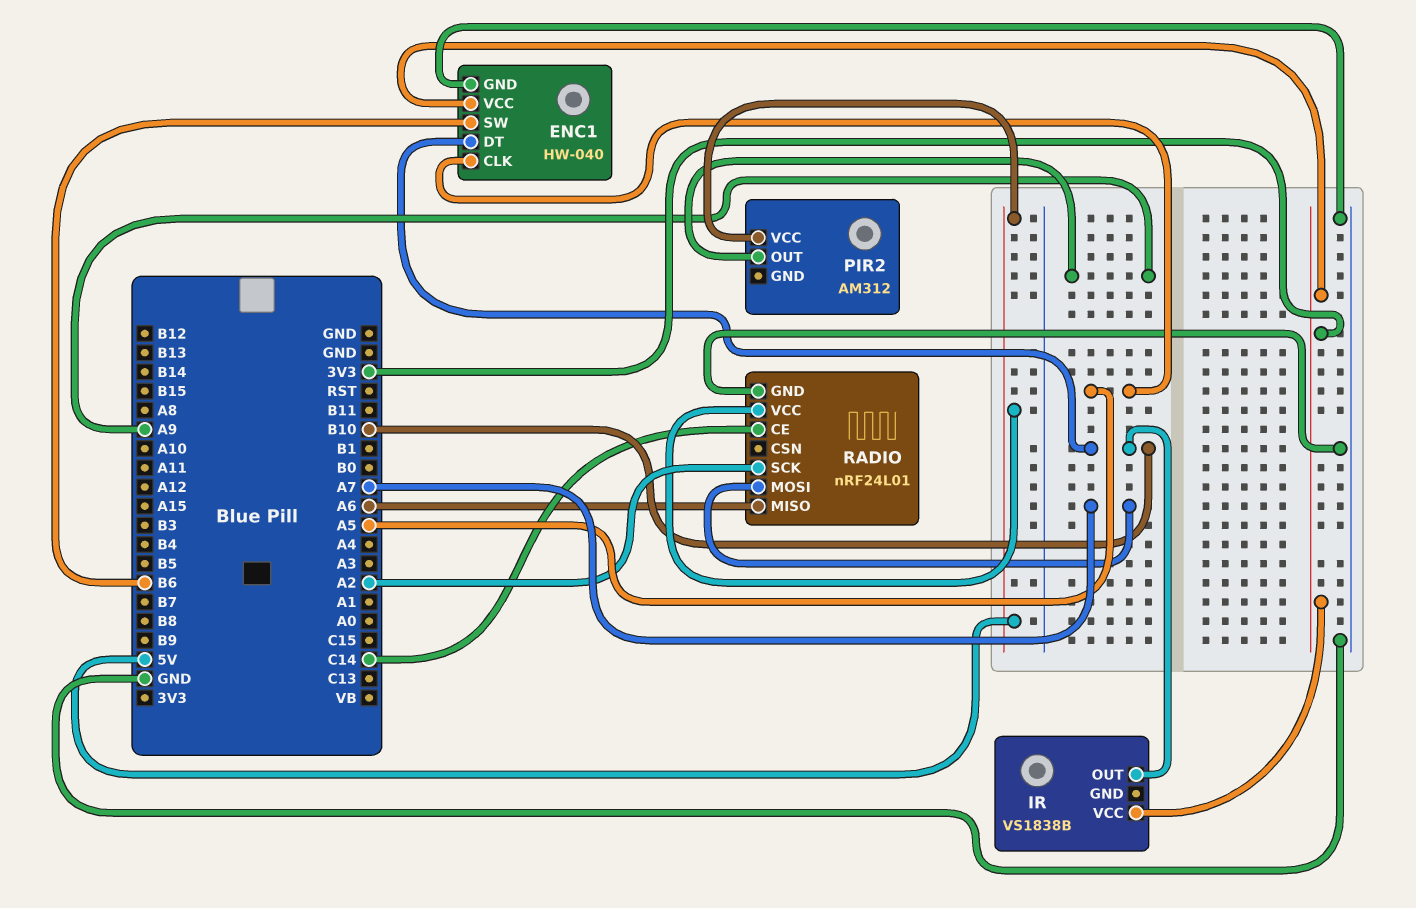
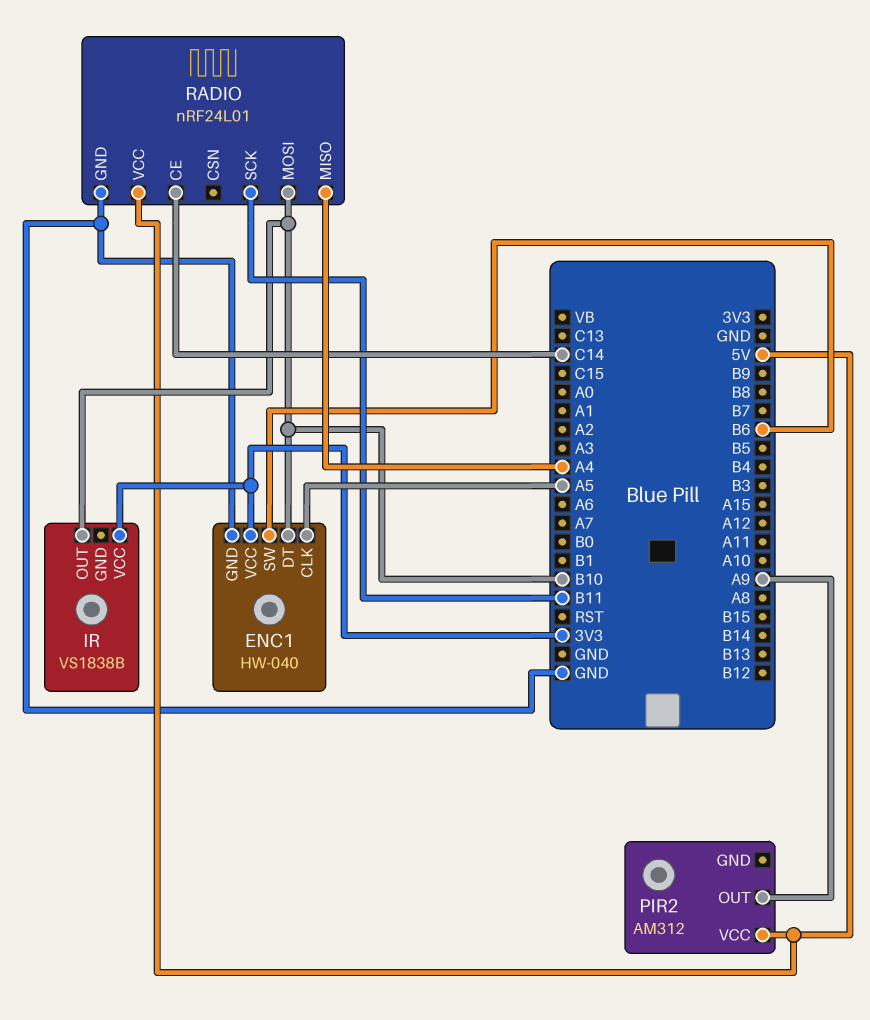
RADIO pin MISO: A6 -> A4
RADIO pin MOSI: A7 -> B10
RADIO pin SCK: A2 -> B11

